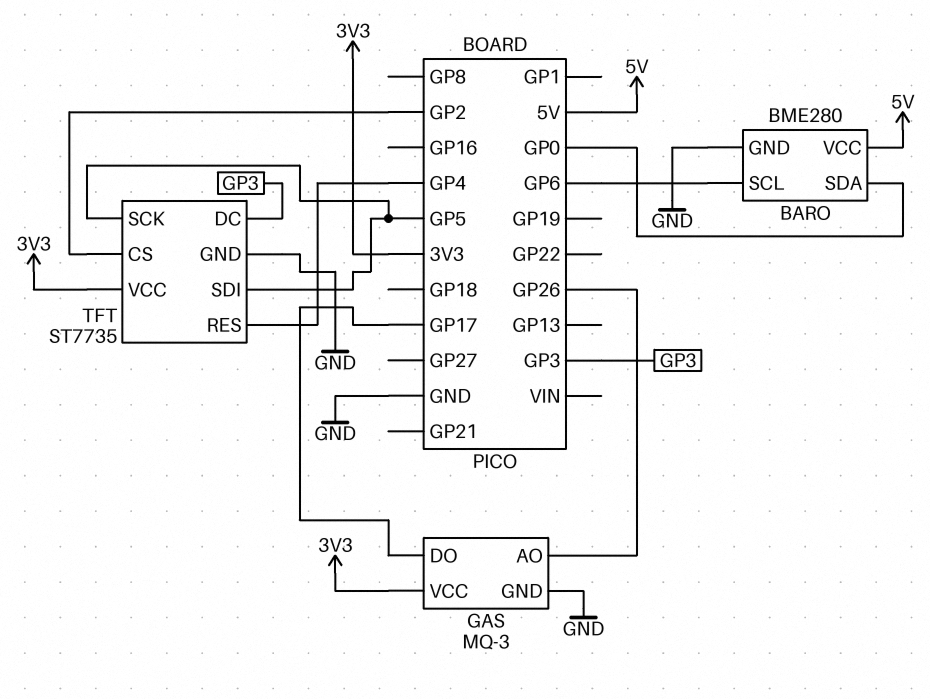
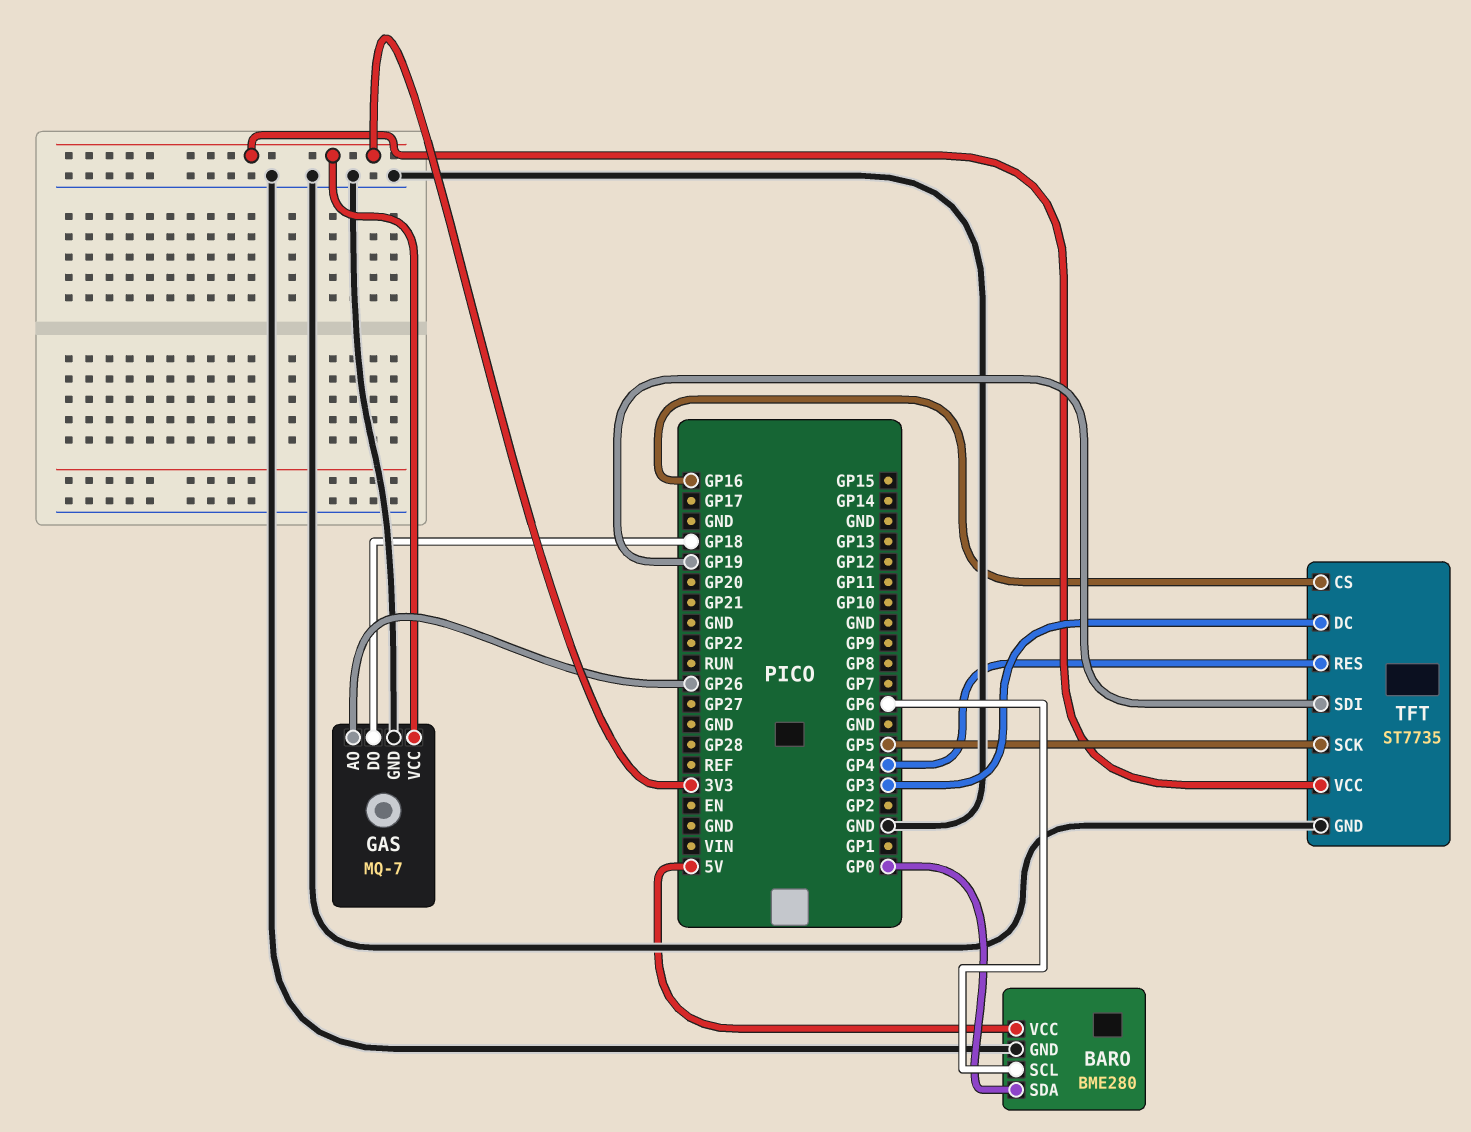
GAS: MQ-3 -> MQ-7
GAS pin DO: GP17 -> GP18
TFT pin CS: GP2 -> GP16
TFT pin SDI: GP5 -> GP19

